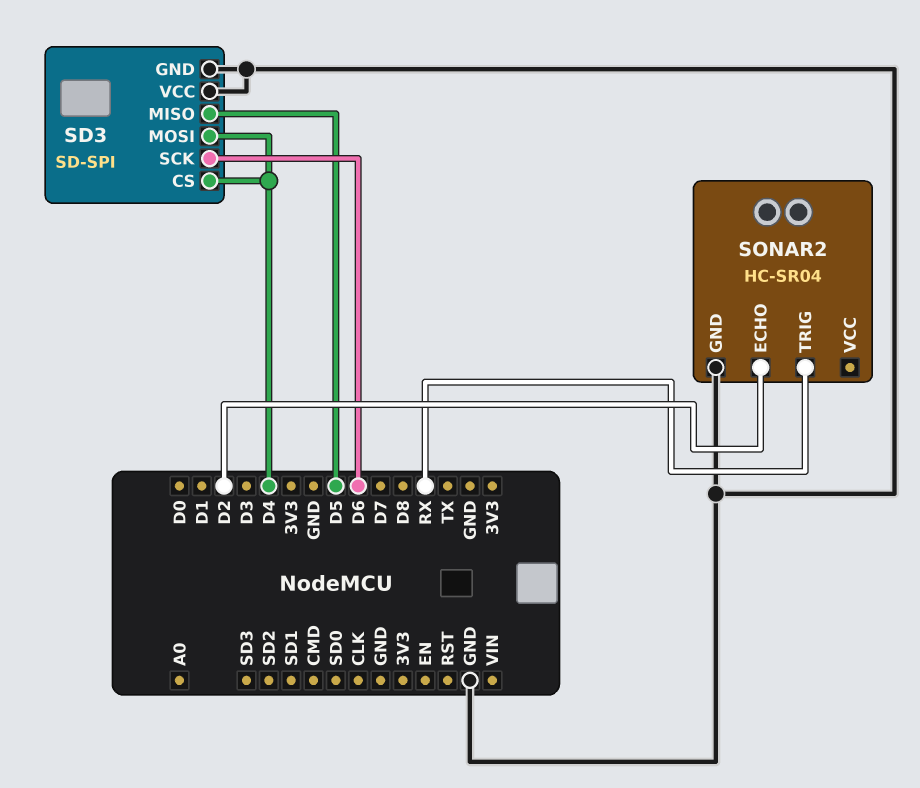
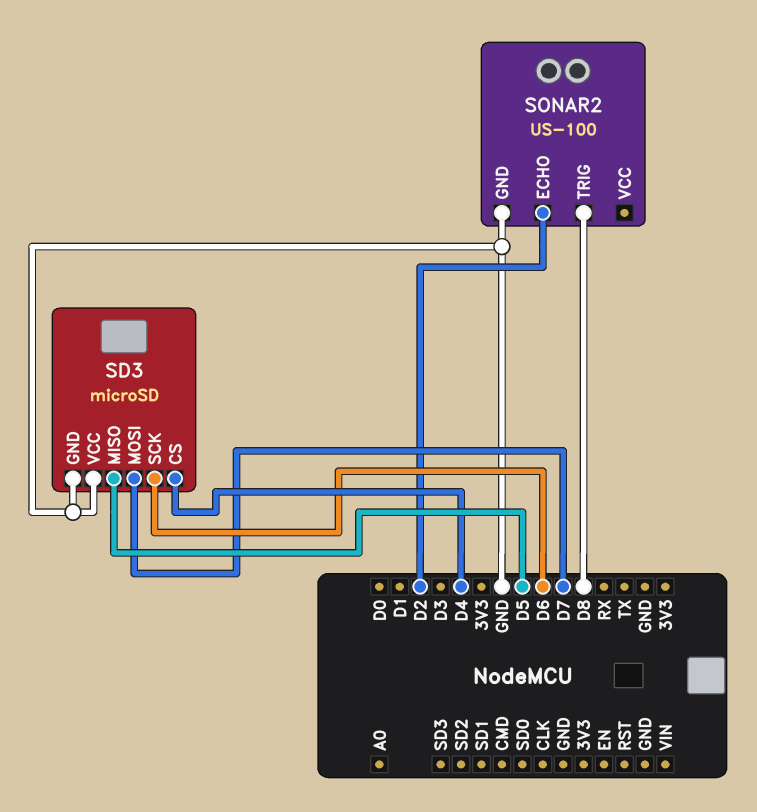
SD3: SD-SPI -> microSD
SD3 pin MOSI: D4 -> D7
SONAR2: HC-SR04 -> US-100
SONAR2 pin TRIG: RX -> D8

